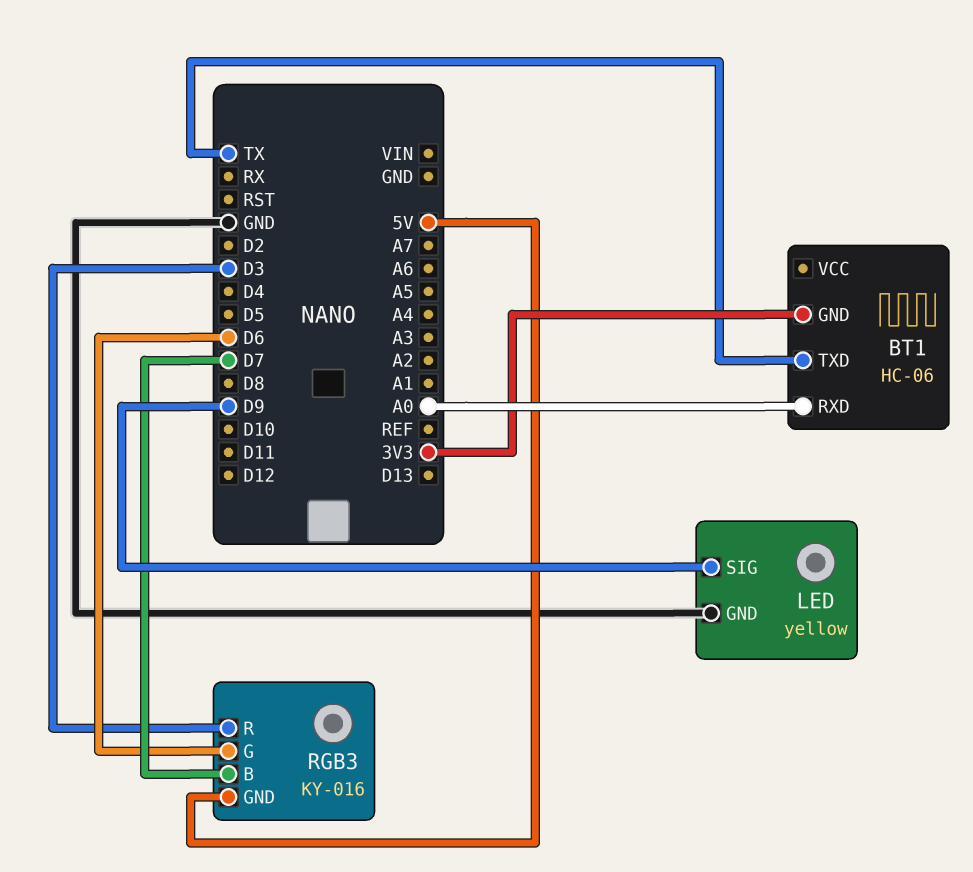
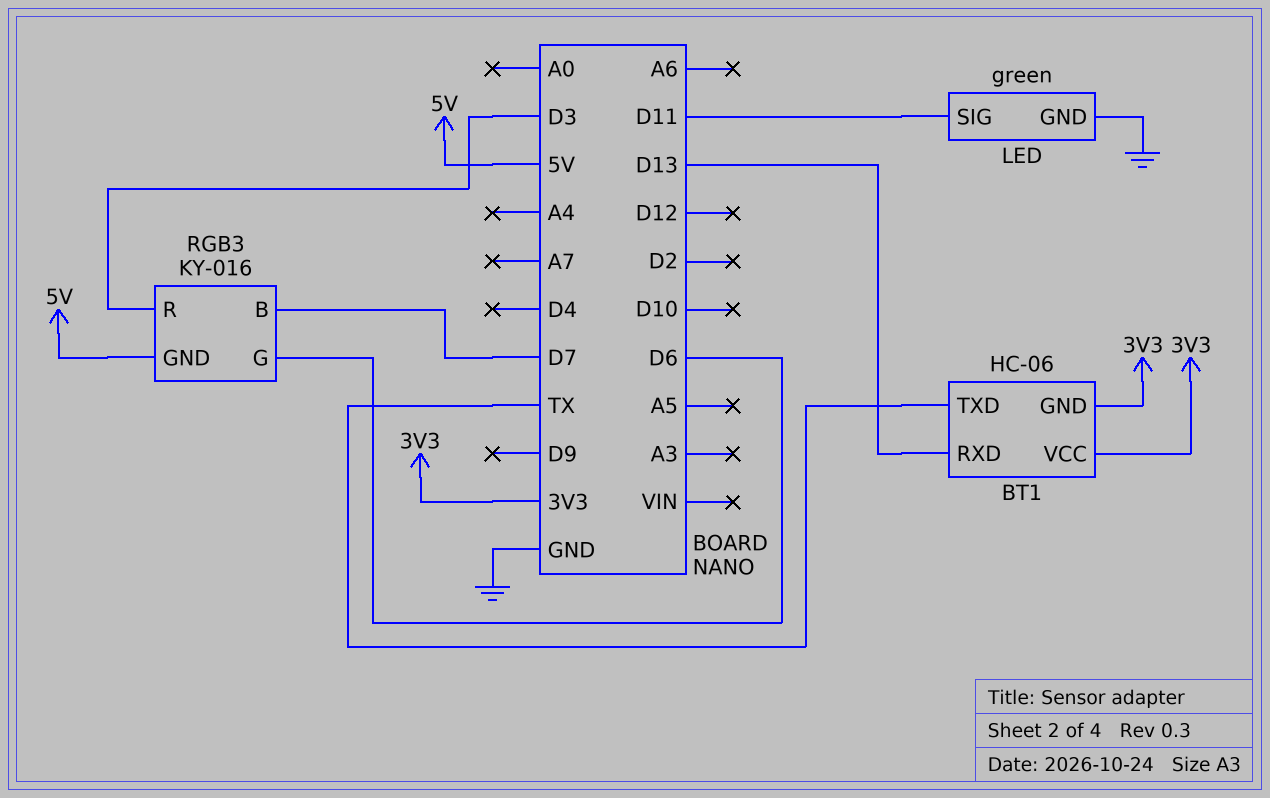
BT1 pin RXD: A0 -> D13
BT1 pin VCC: none -> 3V3
LED: yellow -> green
LED pin SIG: D9 -> D11

